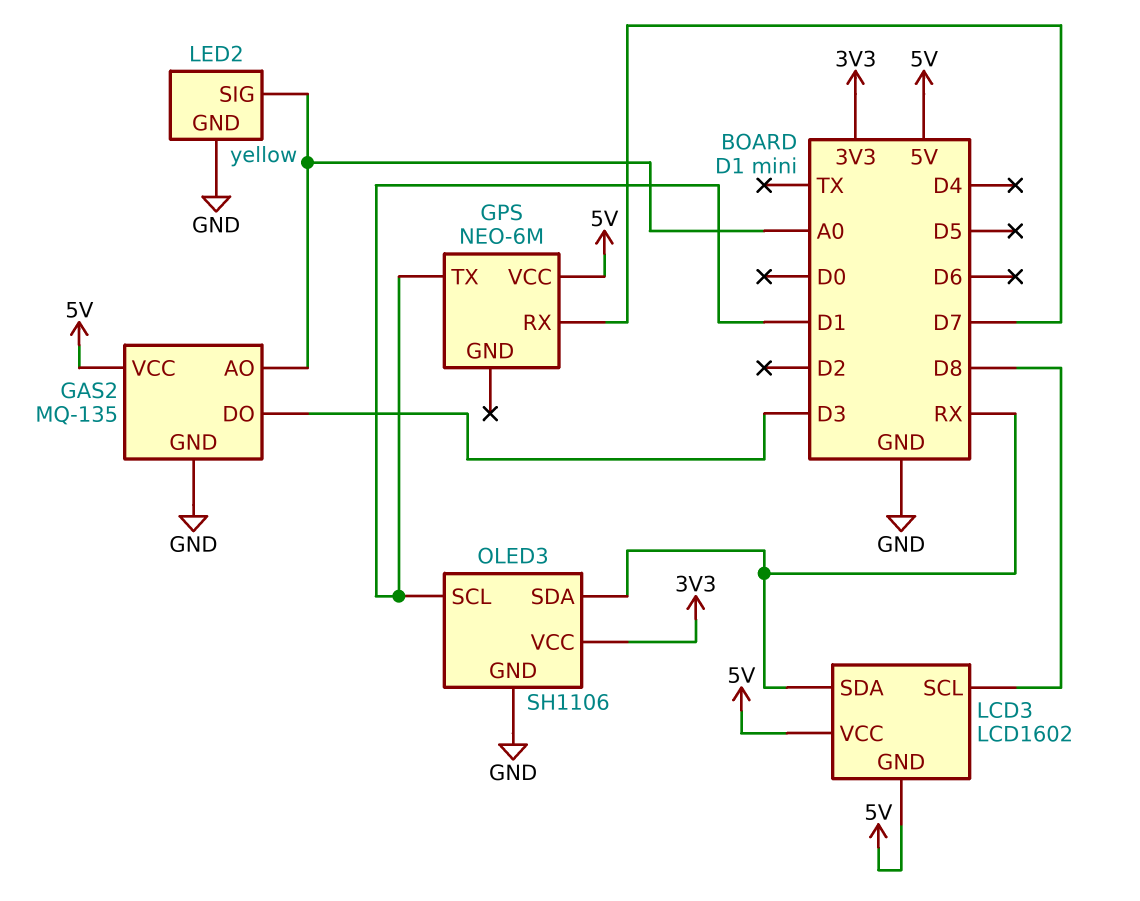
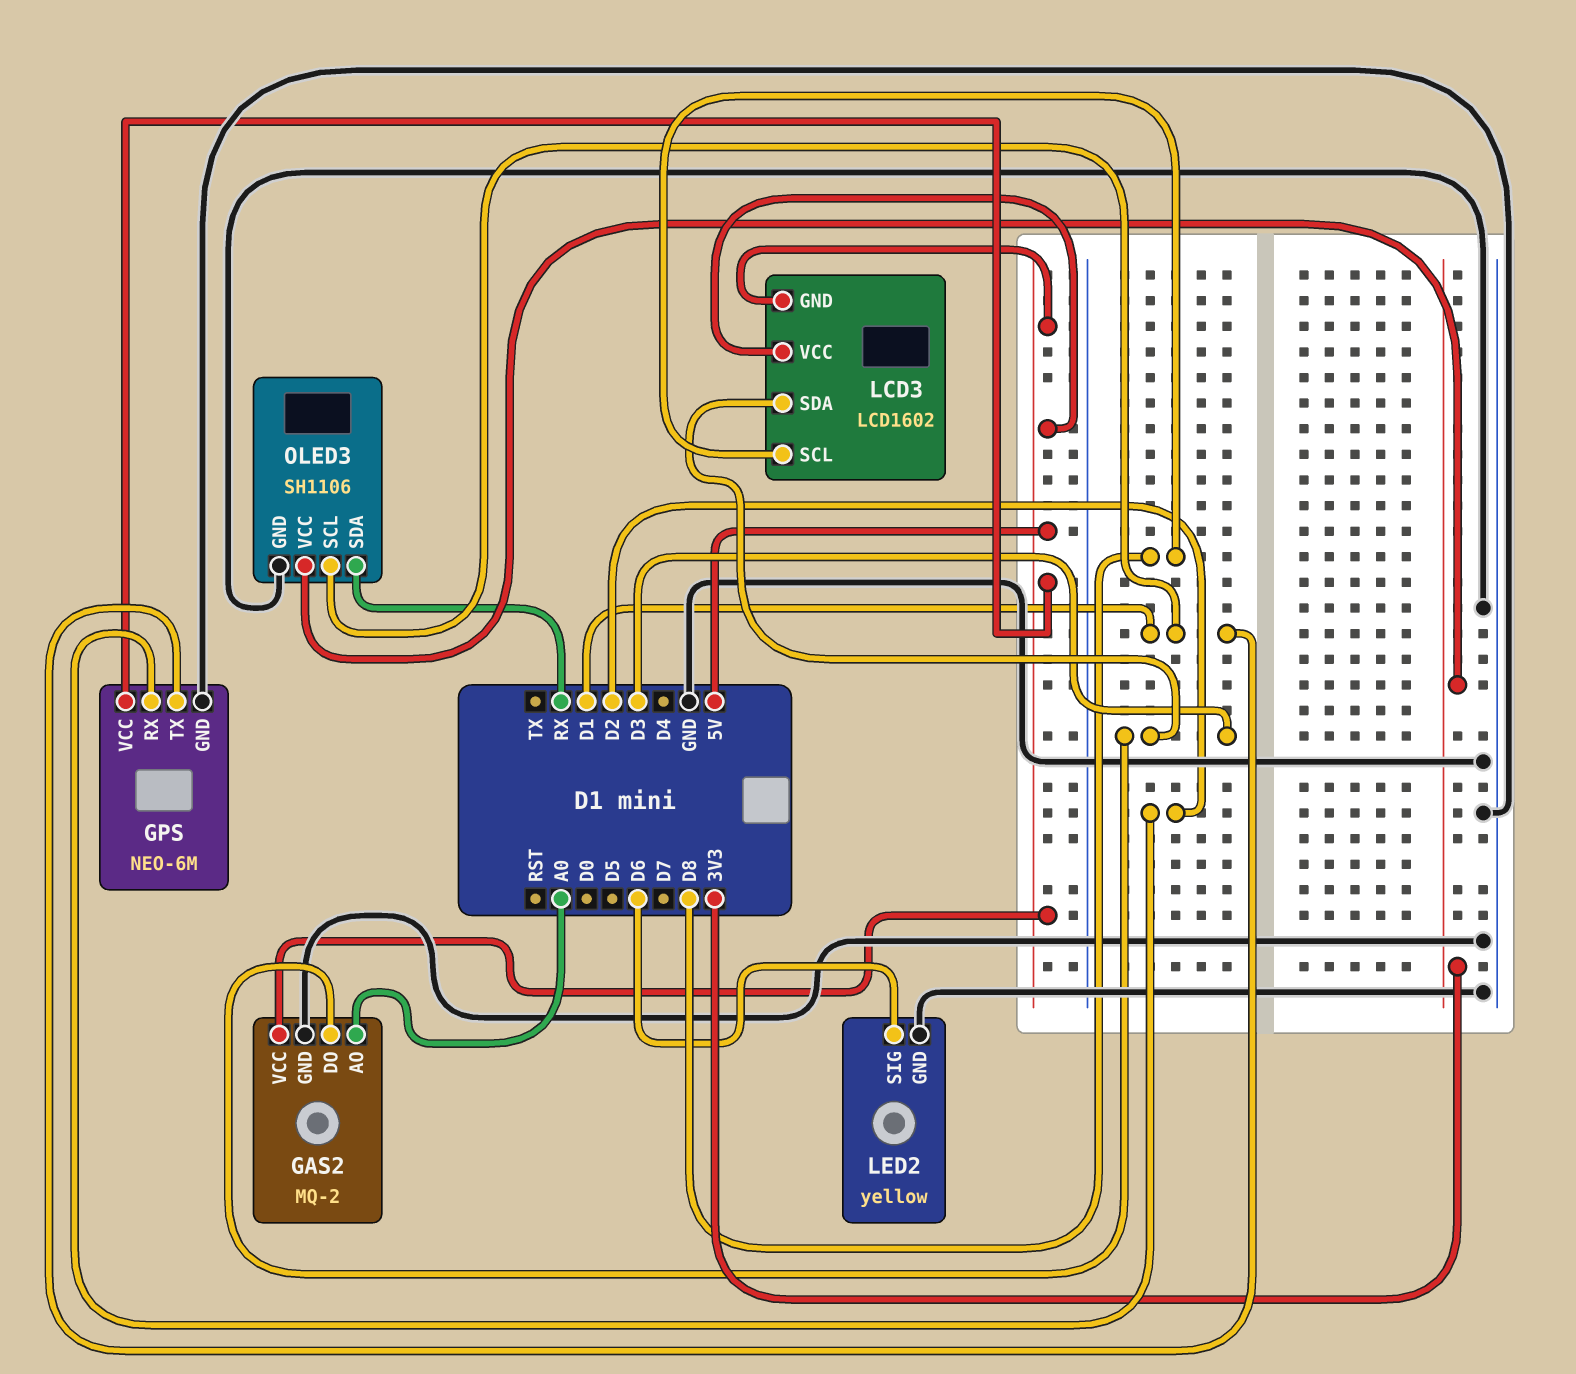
GAS2: MQ-135 -> MQ-2
GPS pin GND: none -> GND
GPS pin RX: D7 -> D2
LCD3 pin SDA: RX -> D3
LED2 pin SIG: A0 -> D6

